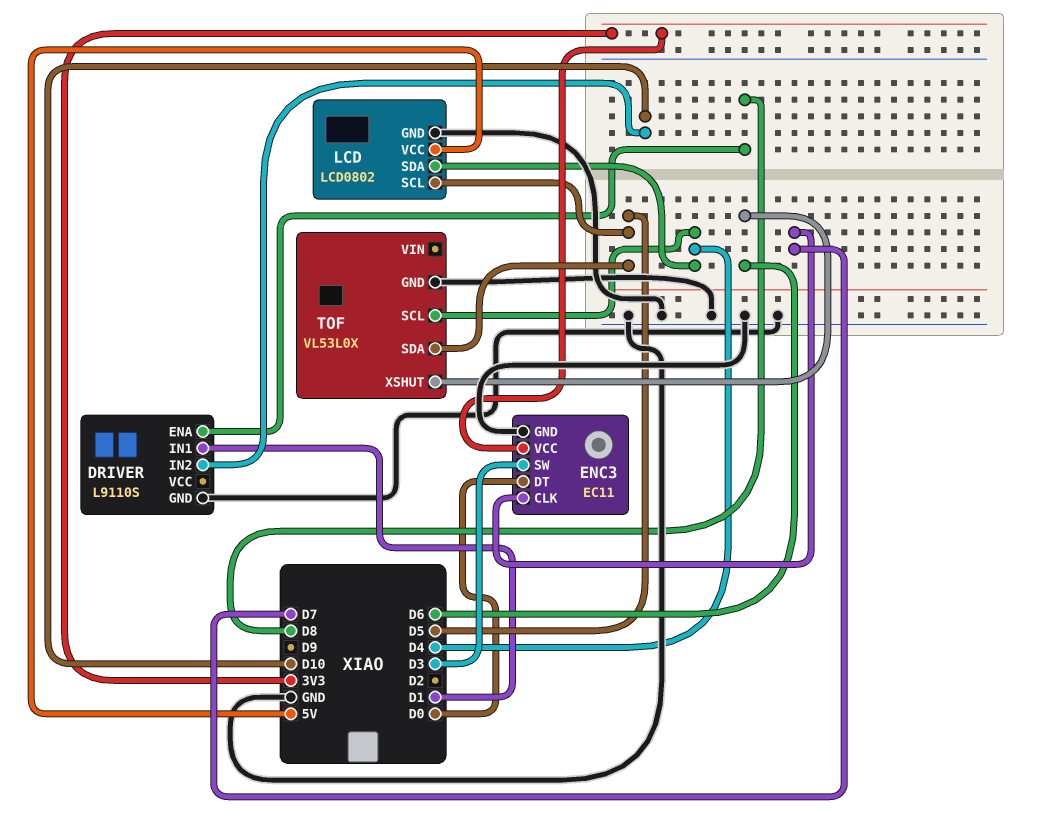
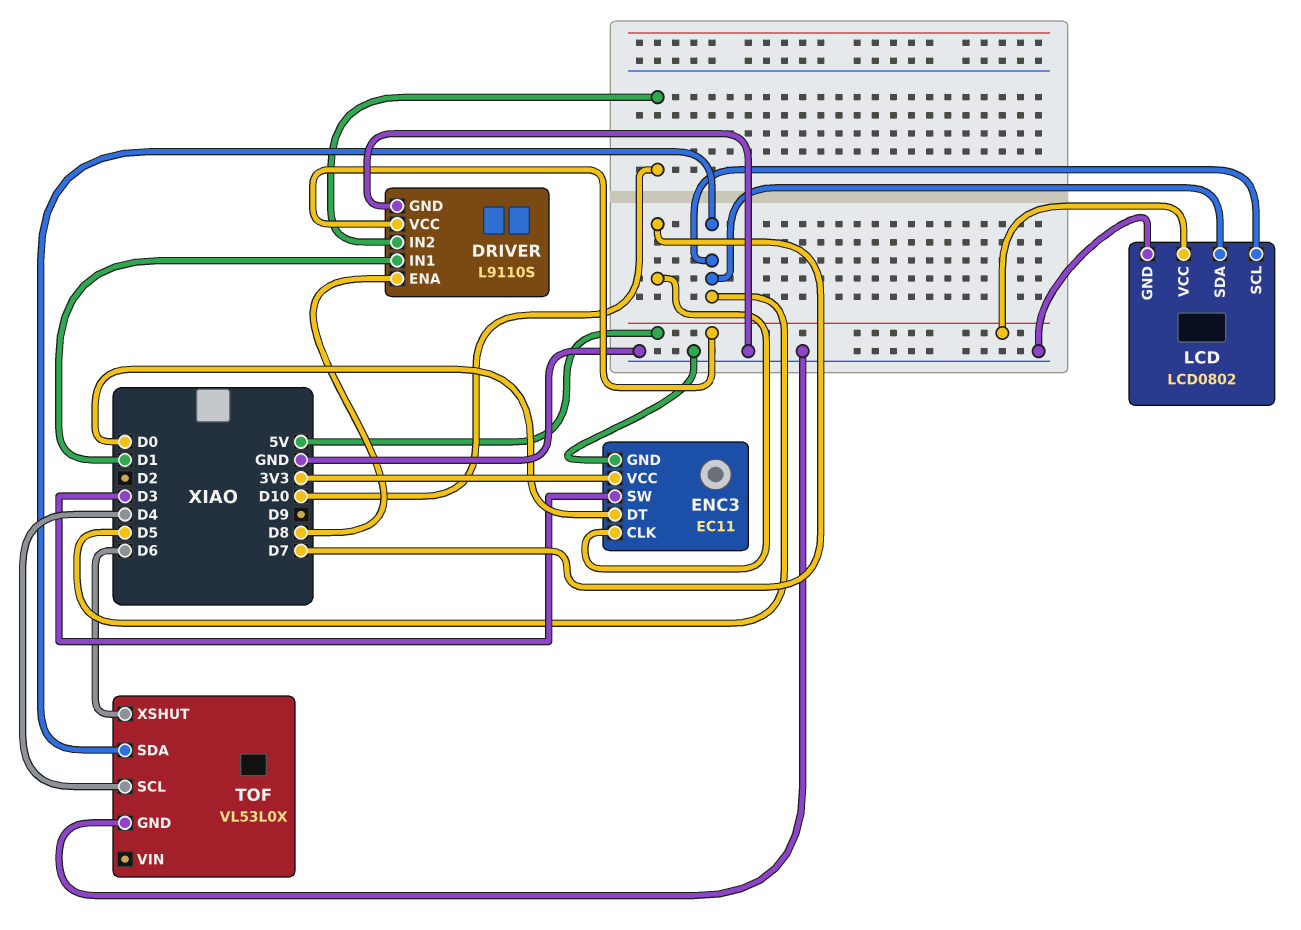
DRIVER pin VCC: none -> 5V
LCD pin SDA: D4 -> D5

